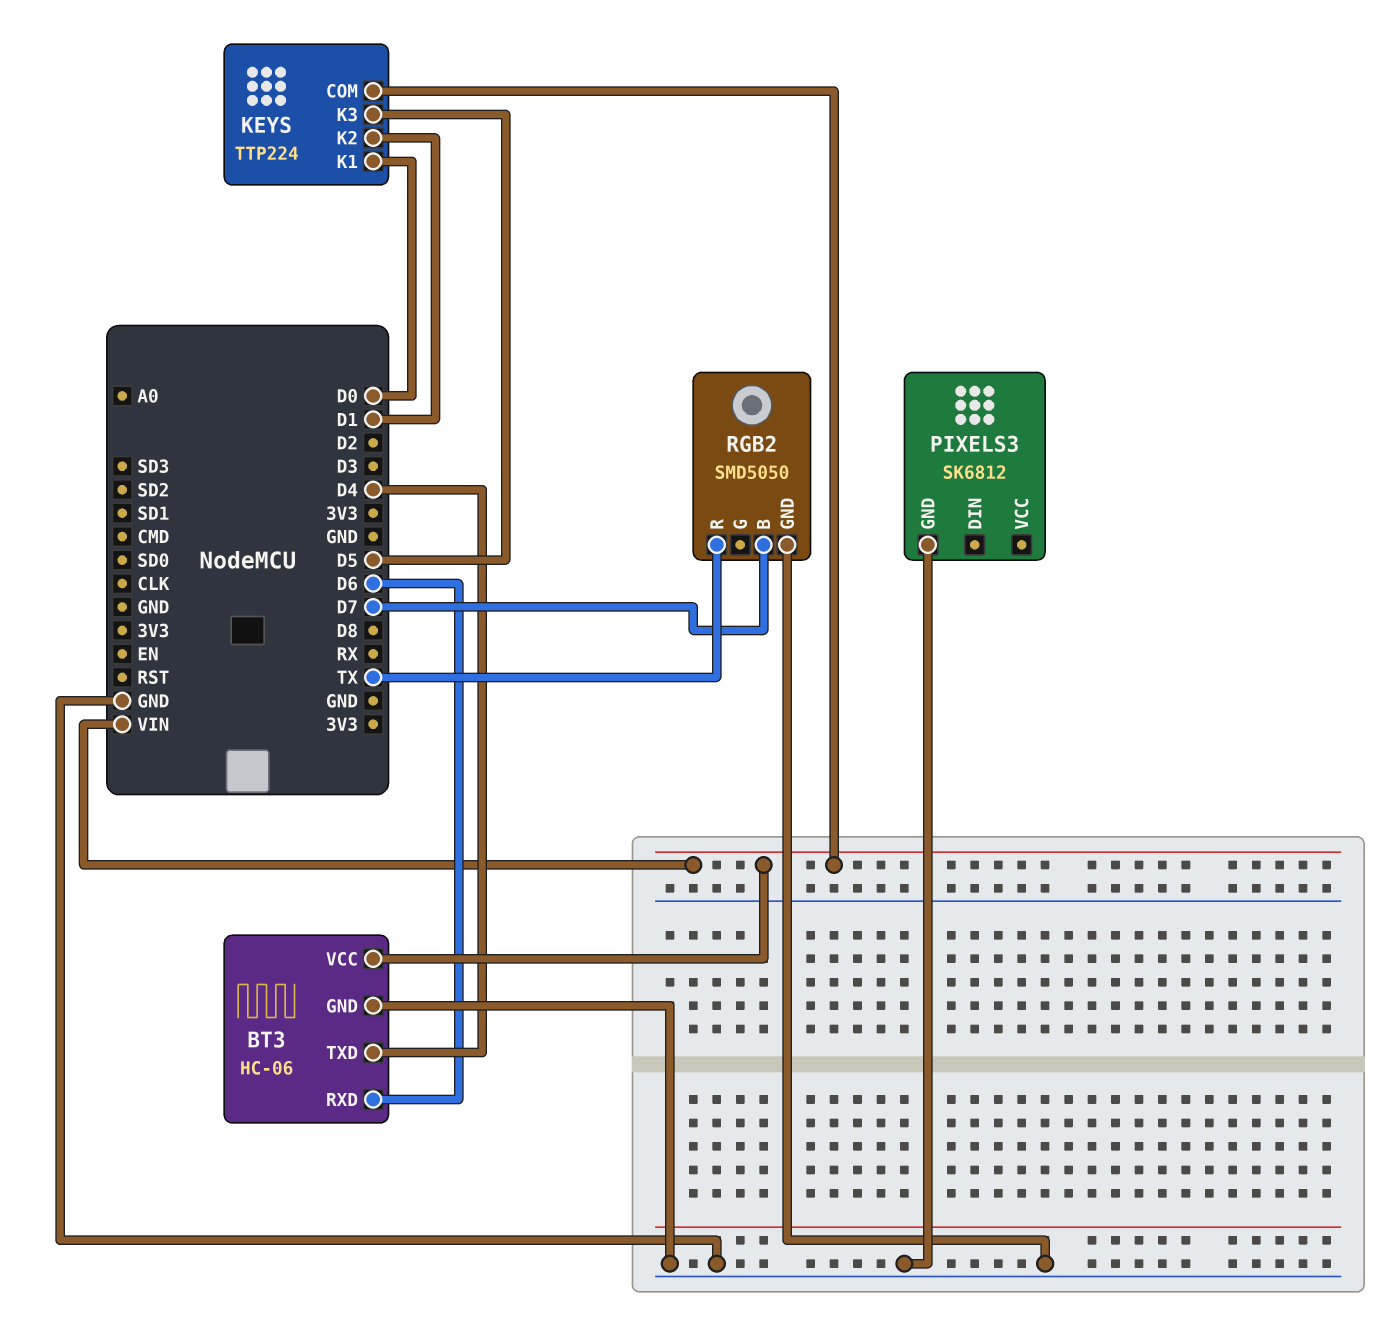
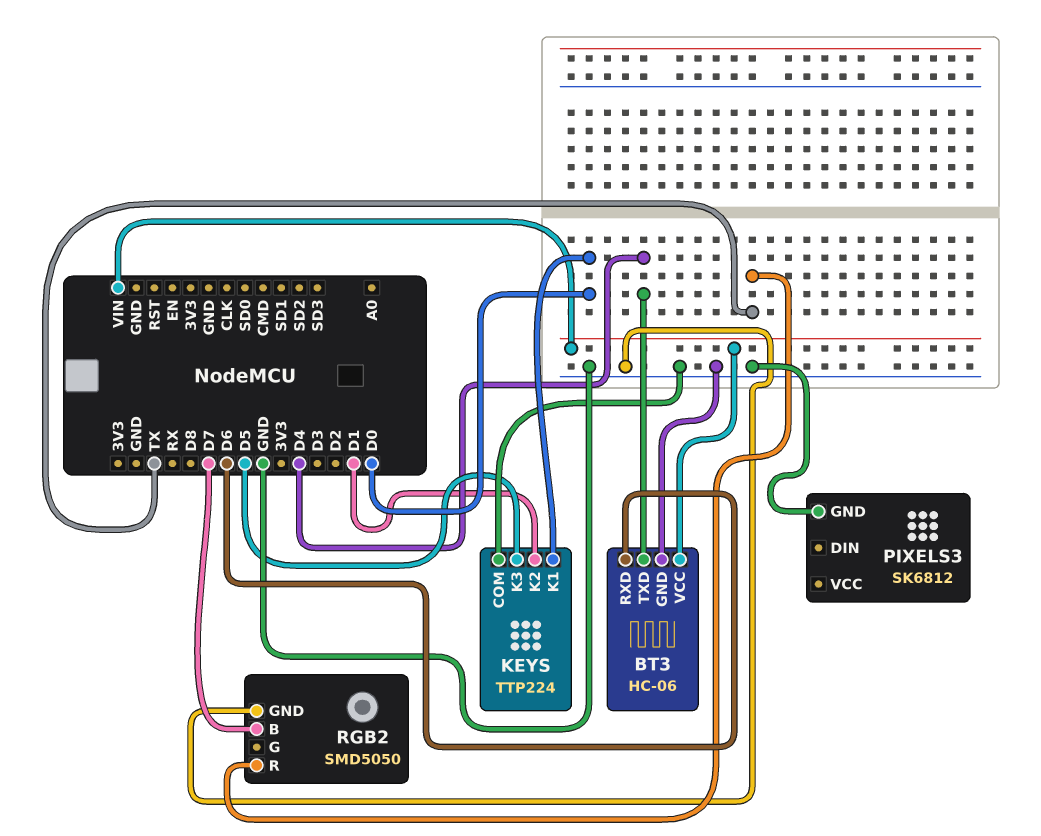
KEYS pin COM: VIN -> GND

